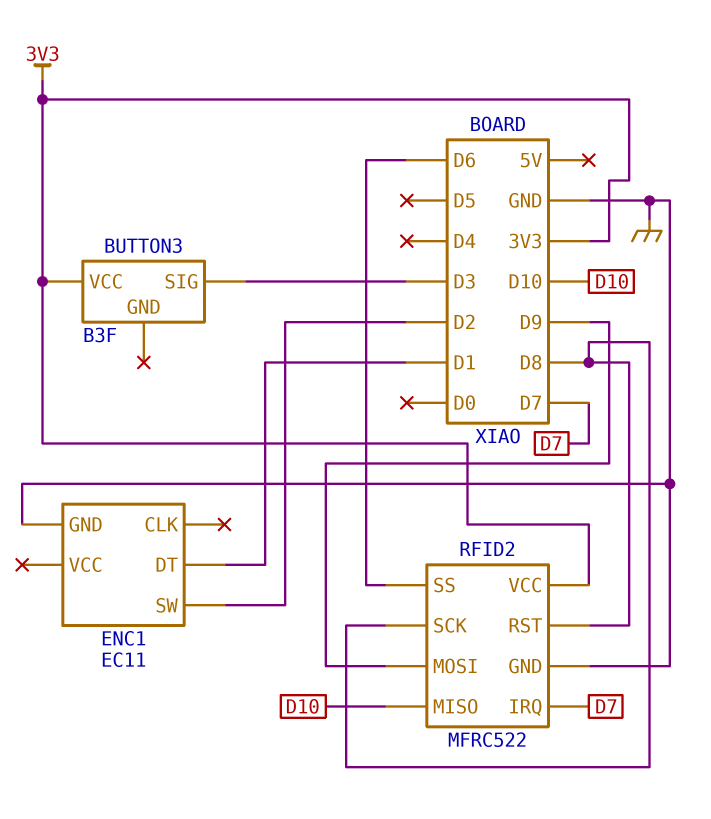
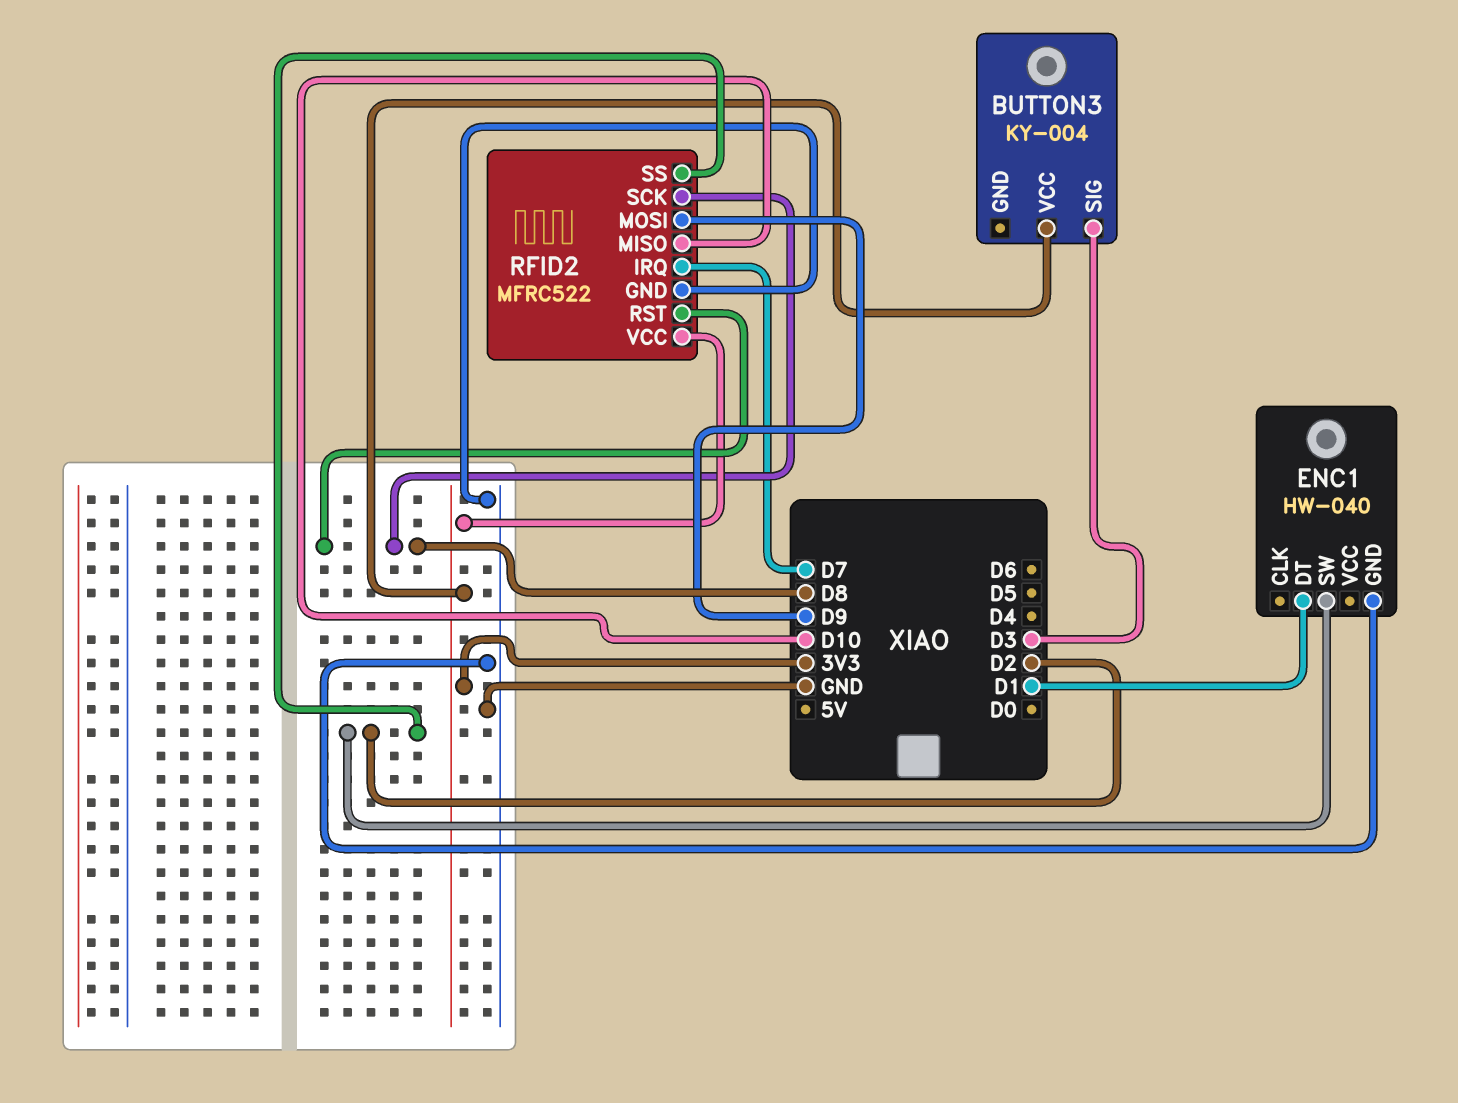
BUTTON3: B3F -> KY-004
ENC1: EC11 -> HW-040
RFID2 pin SS: D6 -> D2

